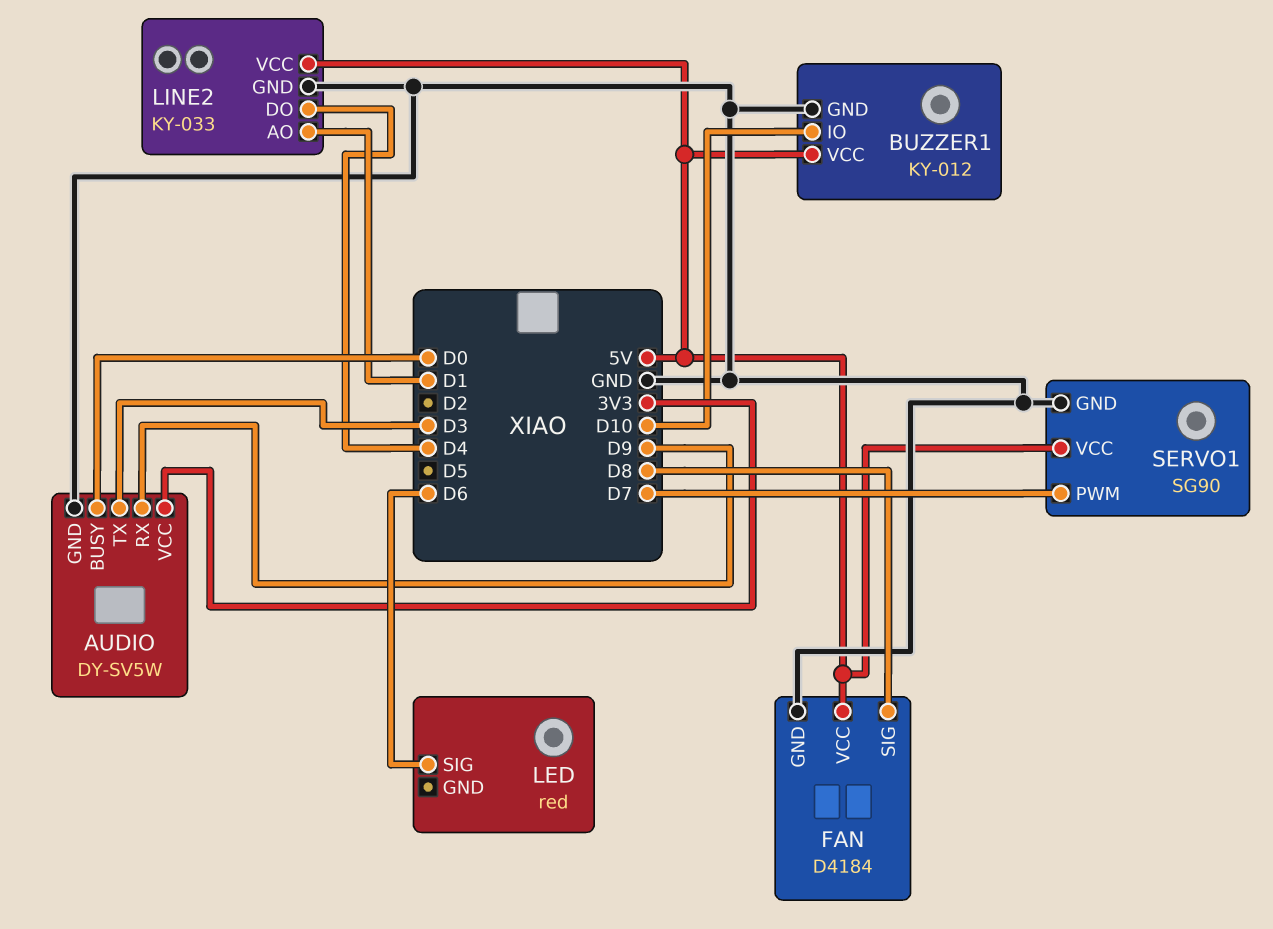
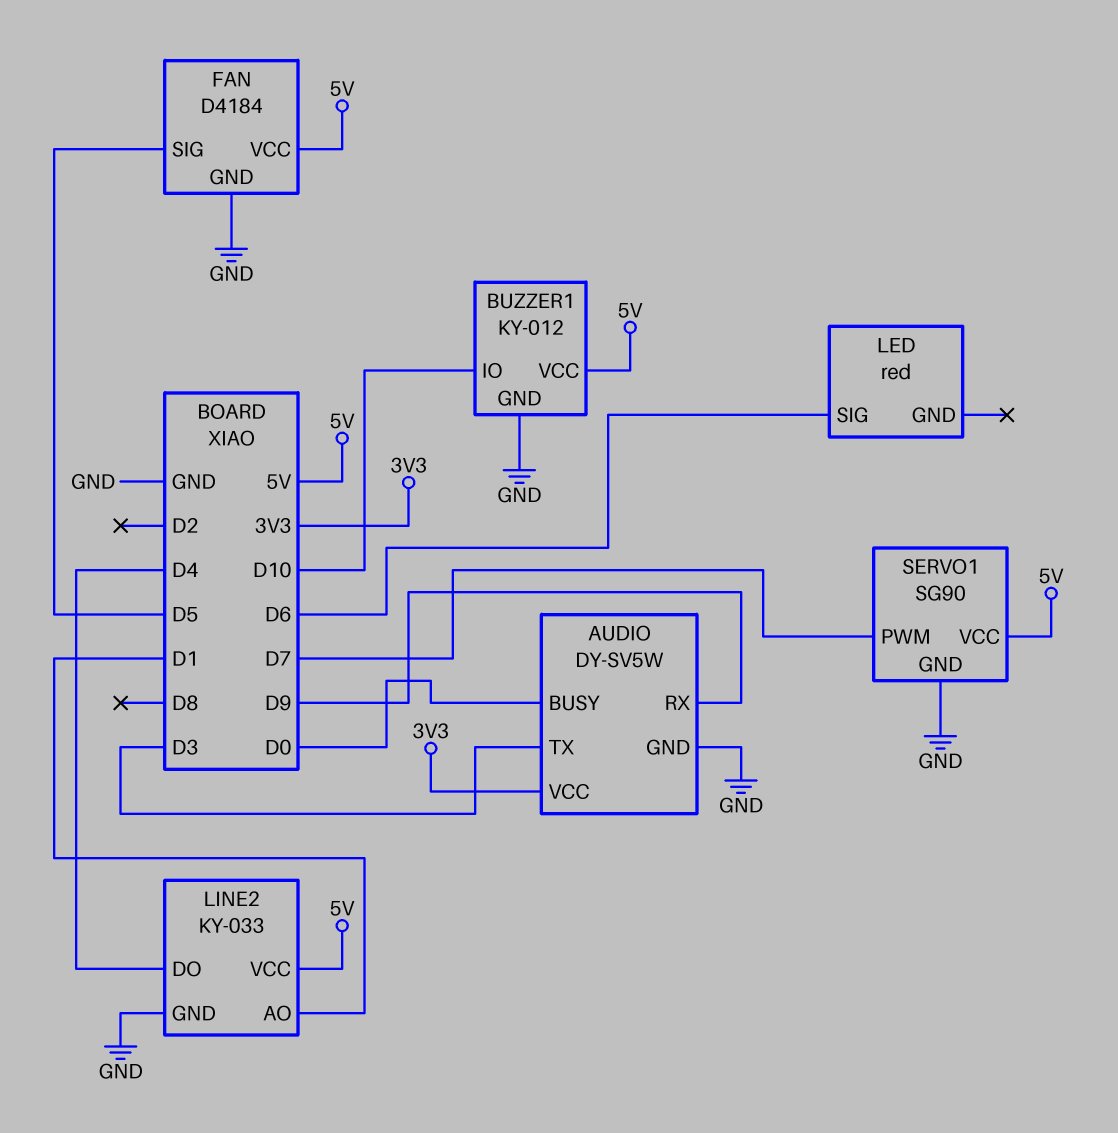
FAN pin SIG: D8 -> D5

